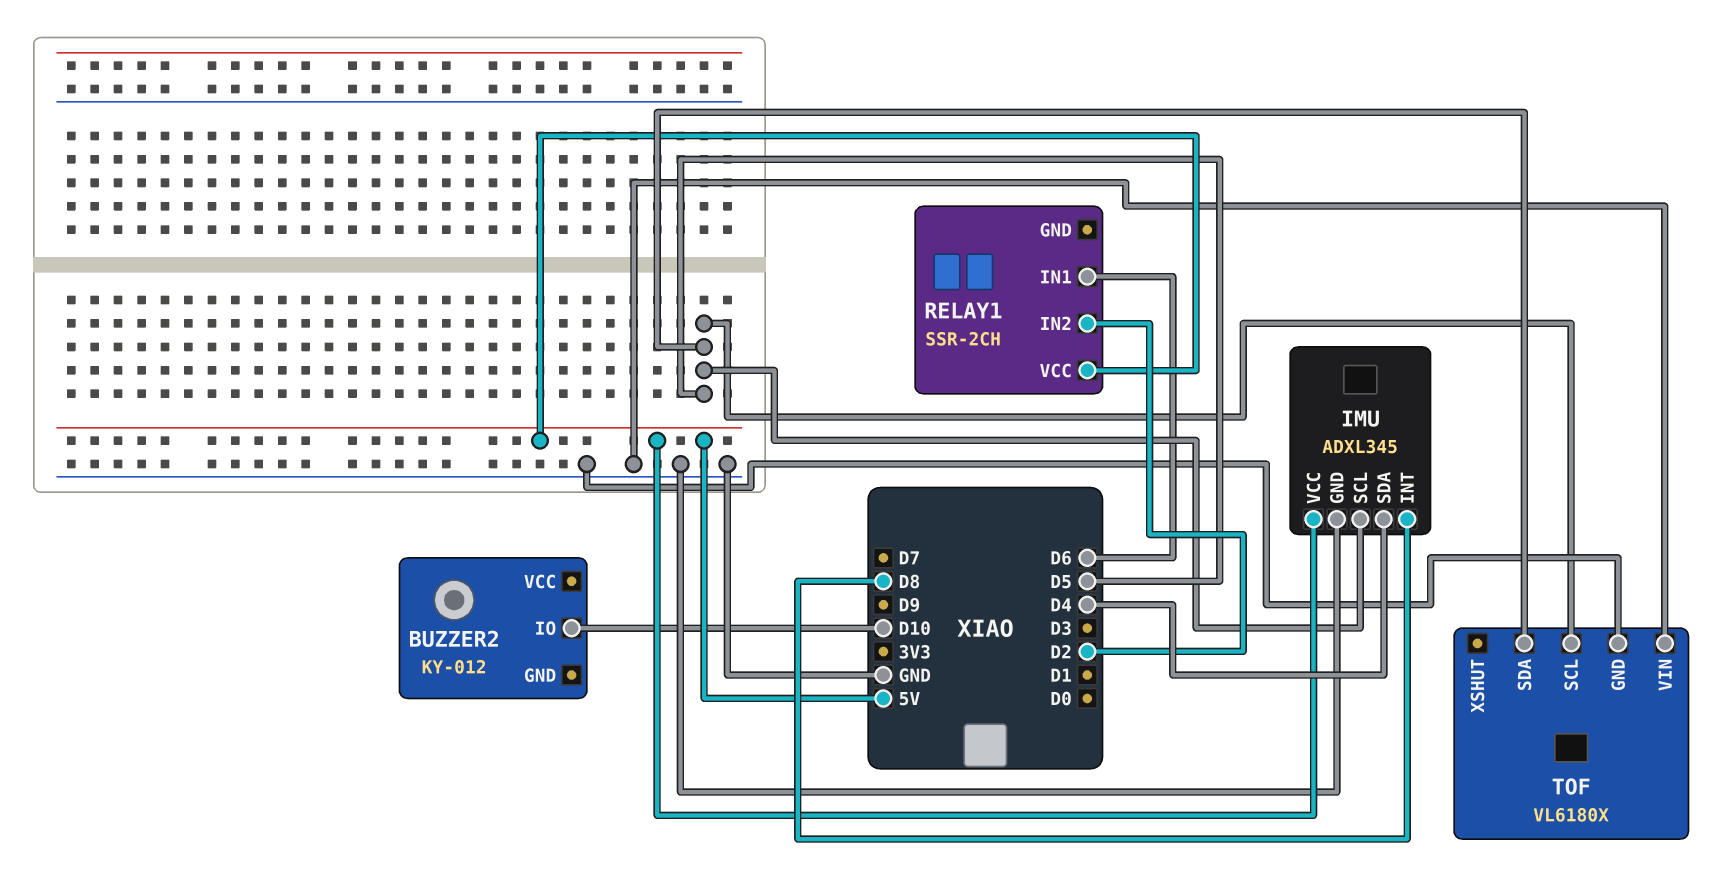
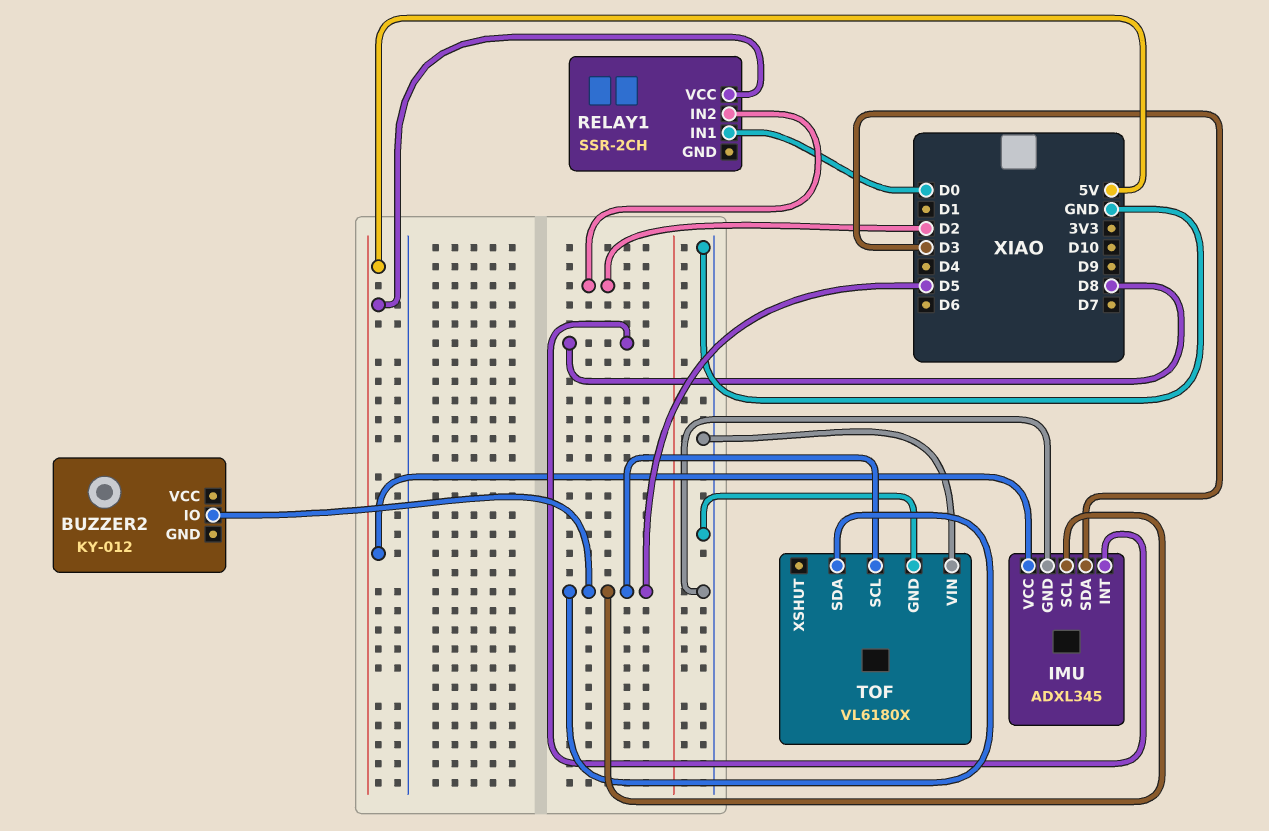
BUZZER2 pin IO: D10 -> D5
IMU pin SDA: D4 -> D3
RELAY1 pin IN1: D6 -> D0

